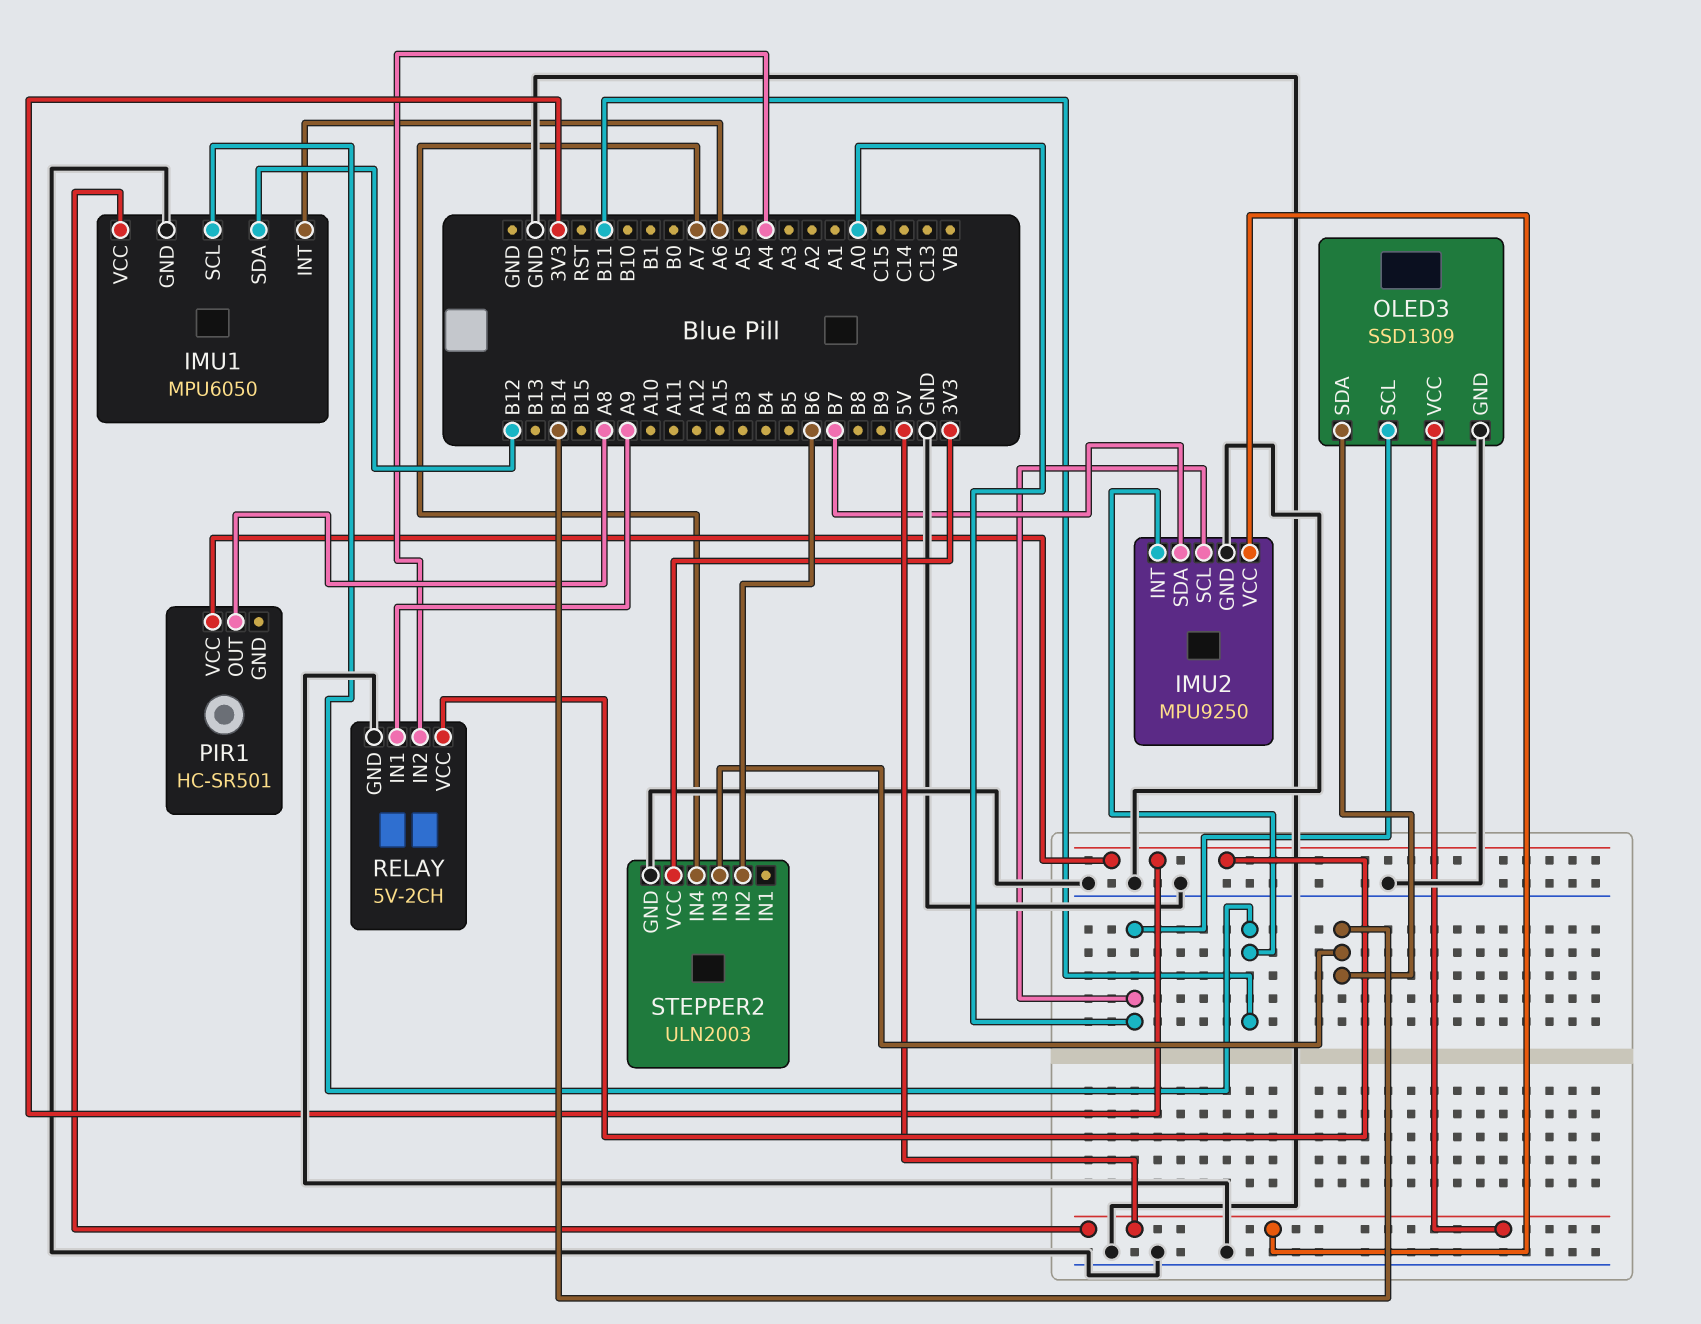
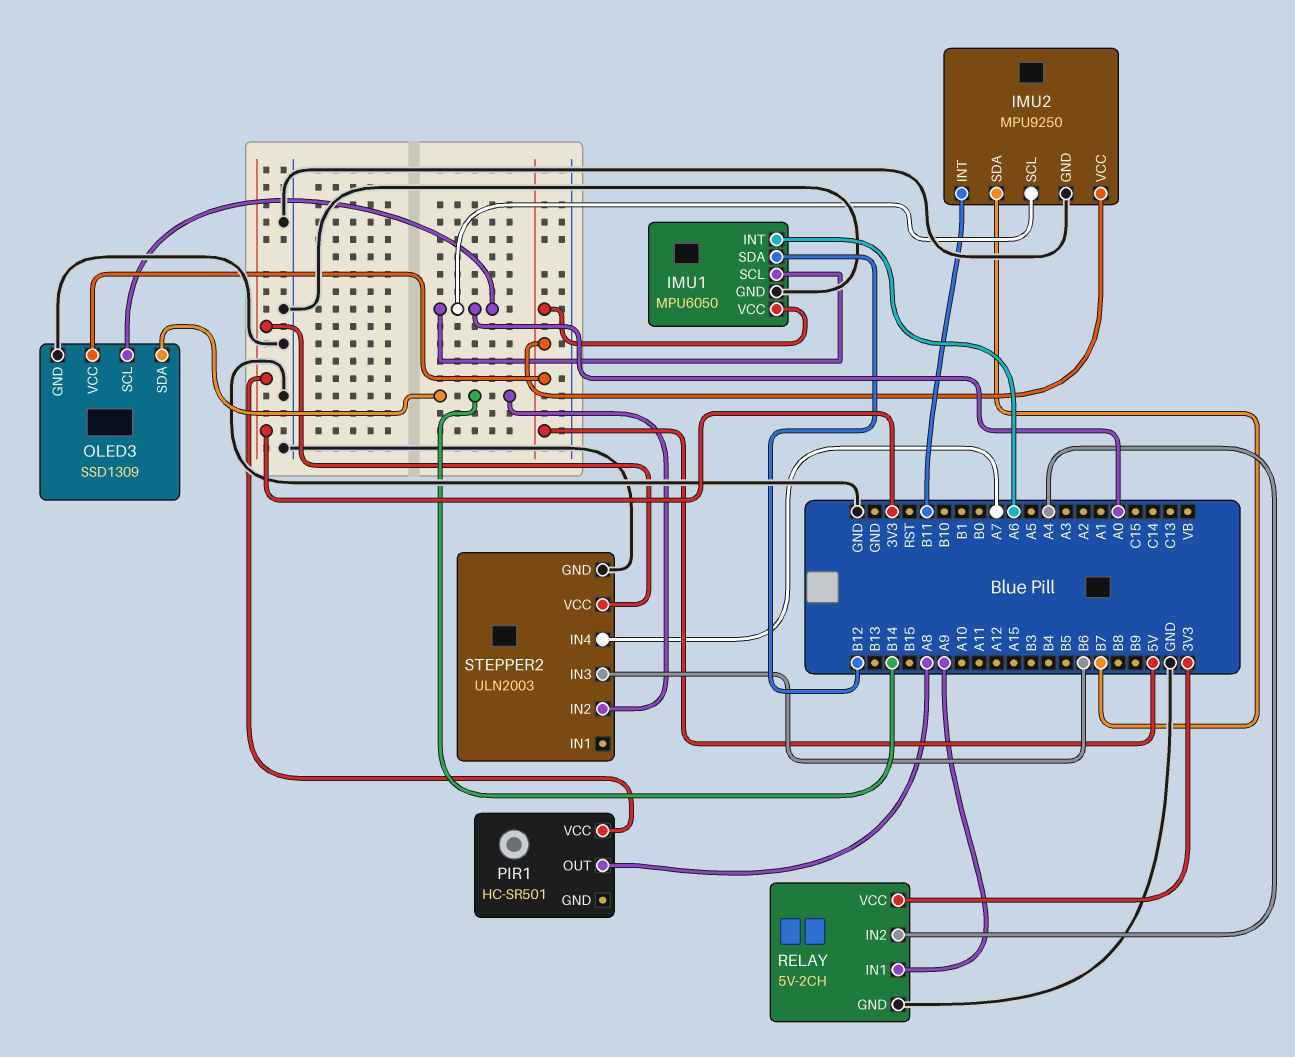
IMU1 pin SCL: B11 -> A0
STEPPER2 pin IN2: B6 -> B14
STEPPER2 pin IN3: B14 -> B6

